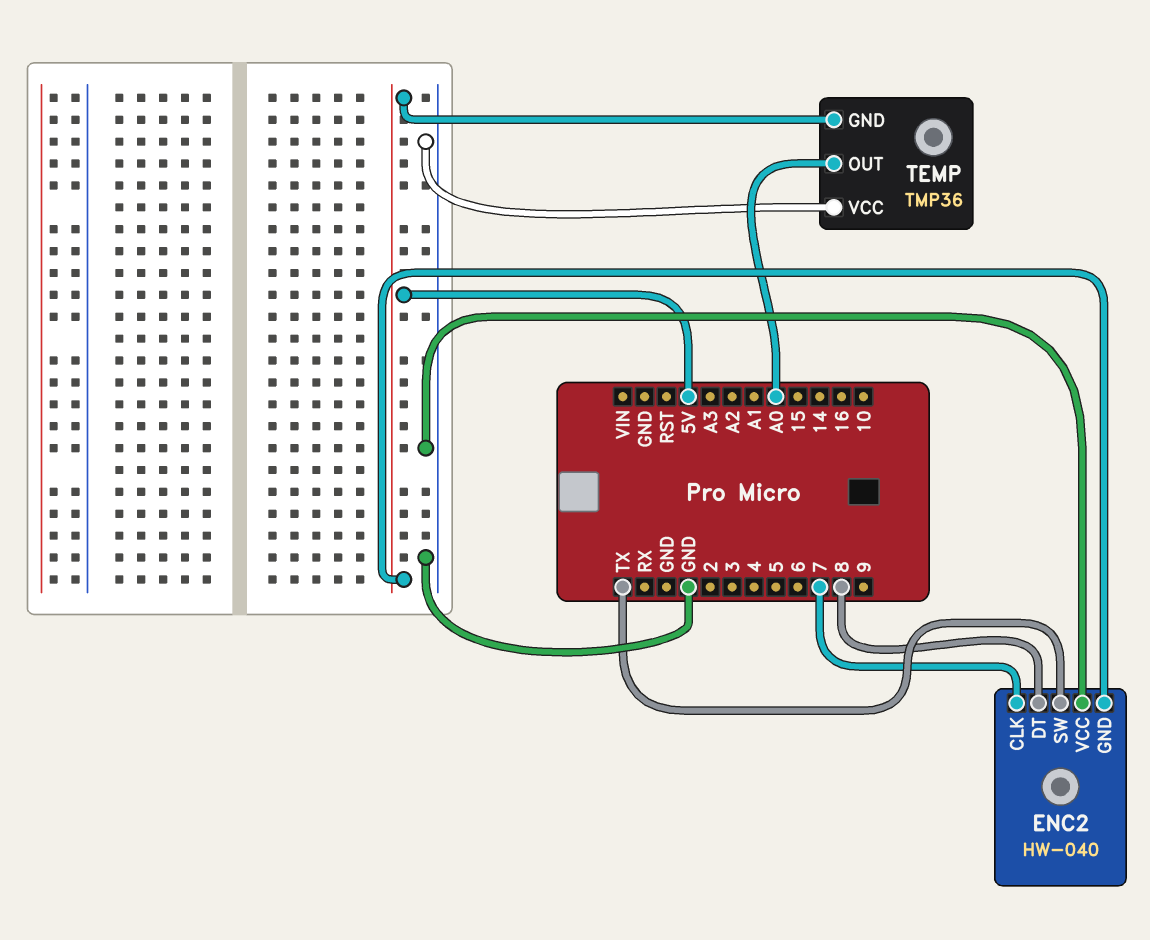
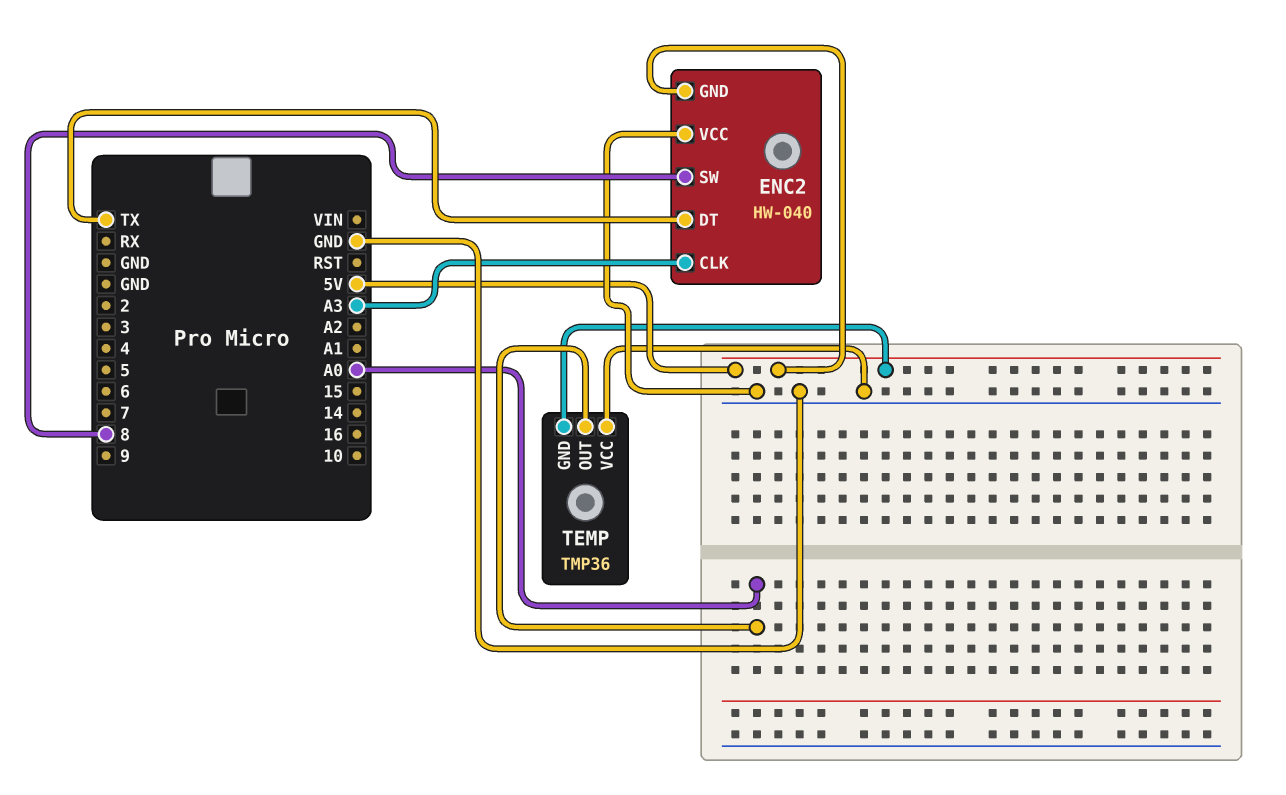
ENC2 pin CLK: 7 -> A3
ENC2 pin DT: 8 -> TX
ENC2 pin SW: TX -> 8

